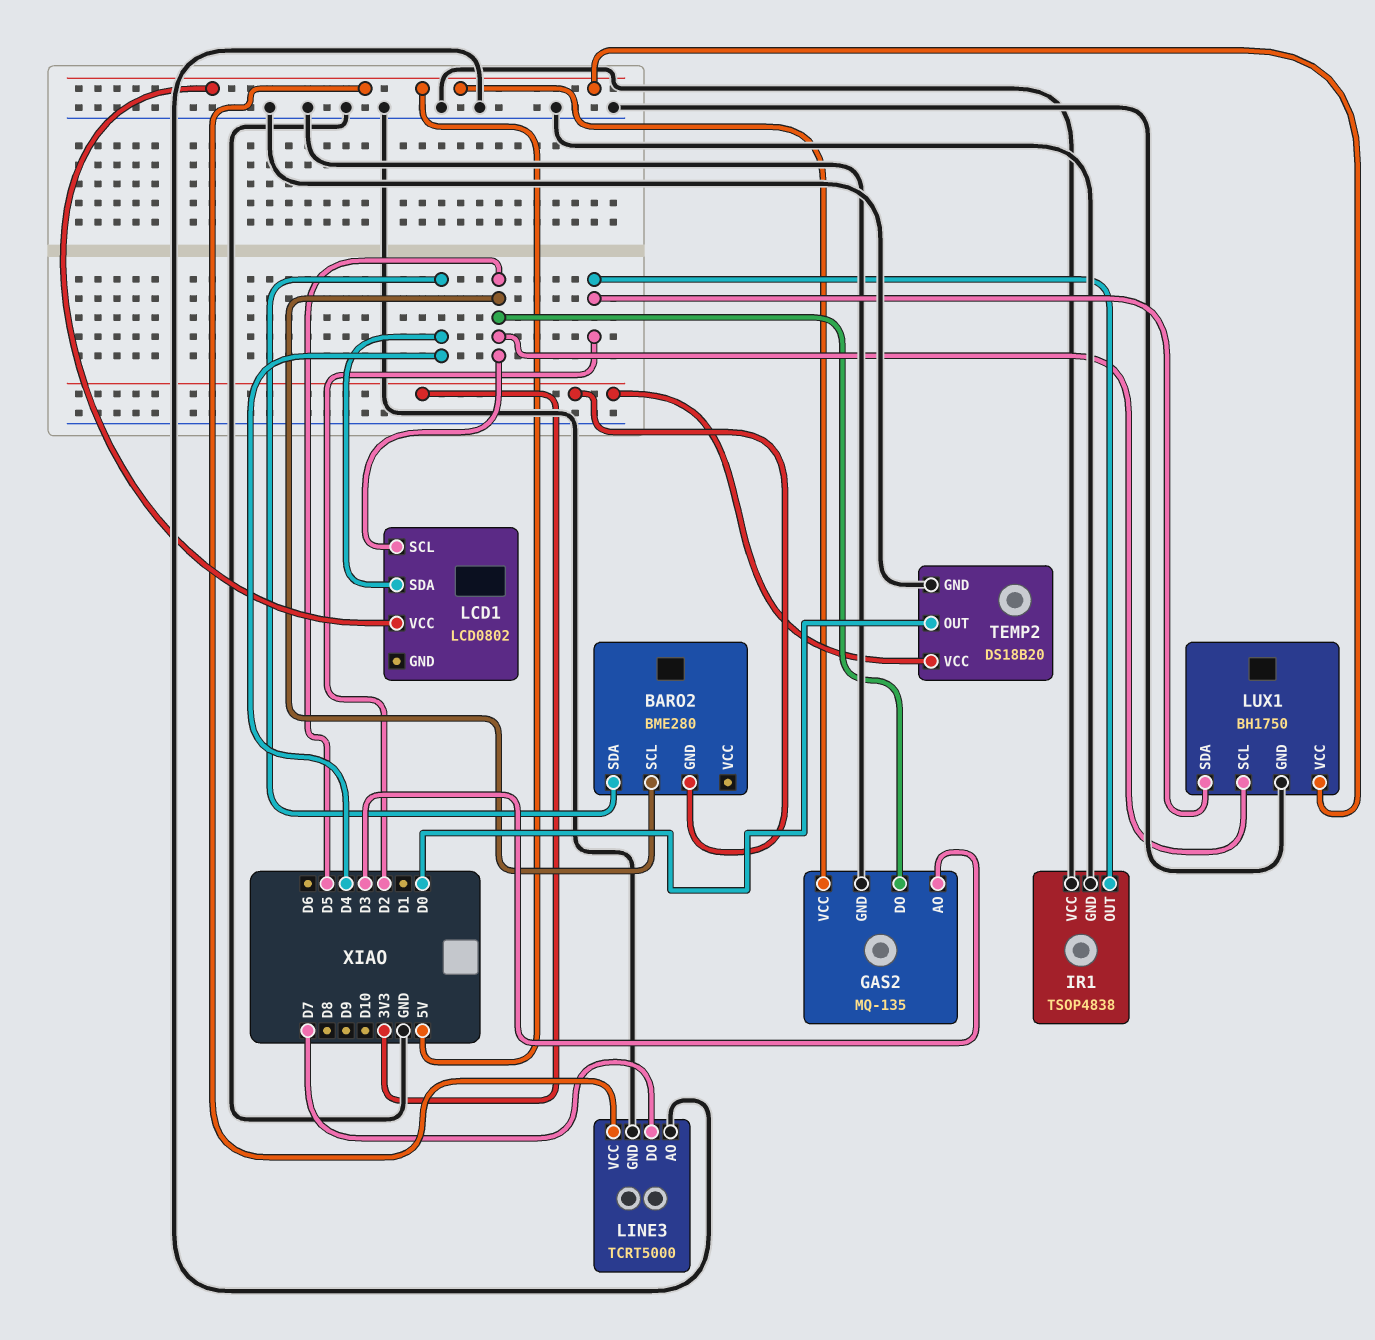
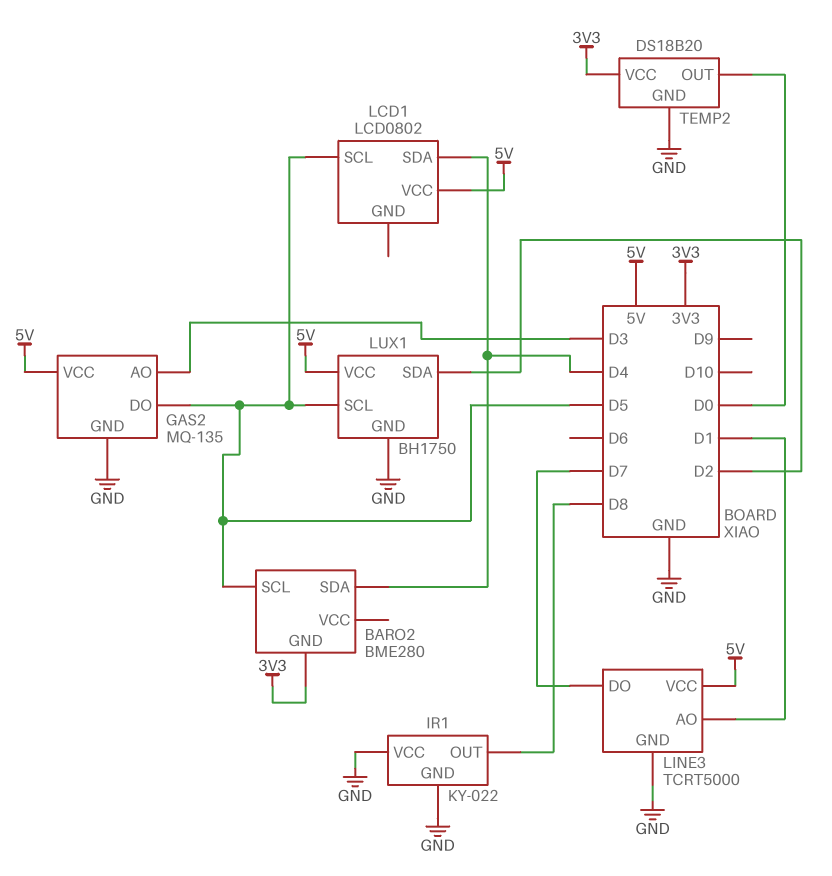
IR1: TSOP4838 -> KY-022
IR1 pin OUT: D2 -> D8
LINE3 pin AO: GND -> D1

